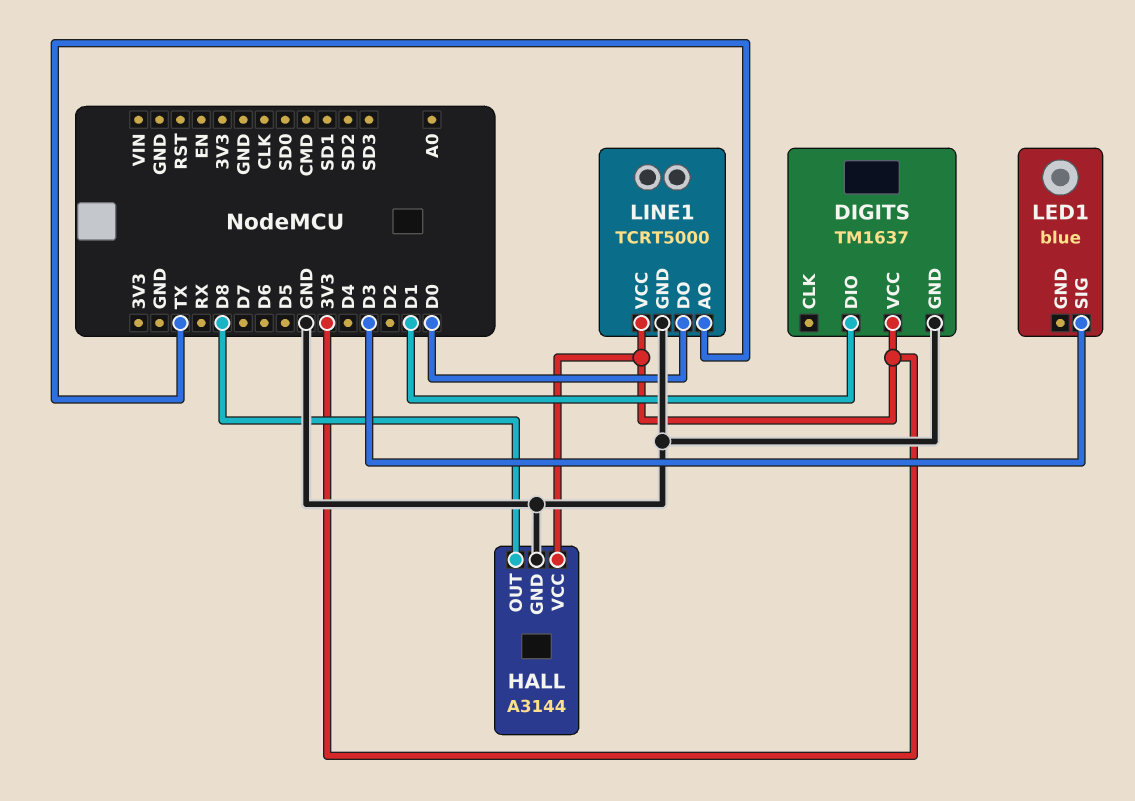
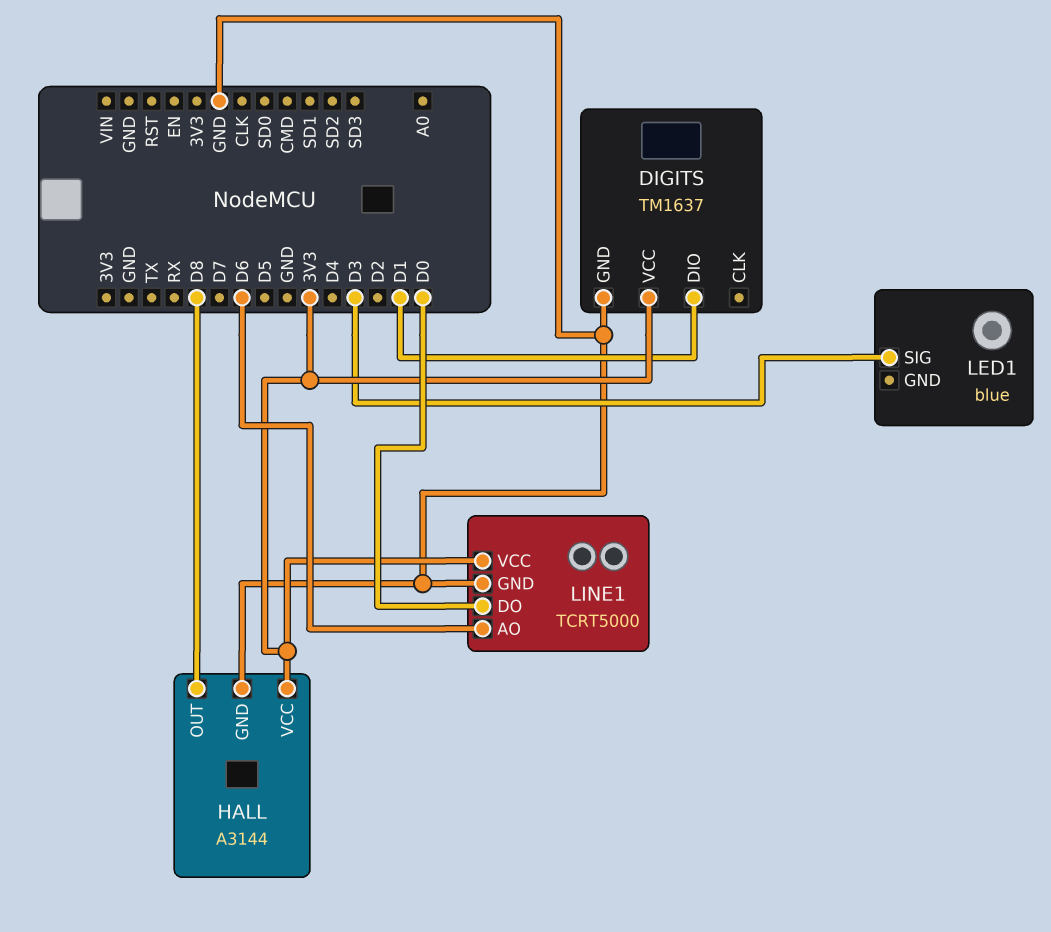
LINE1 pin AO: TX -> D6

